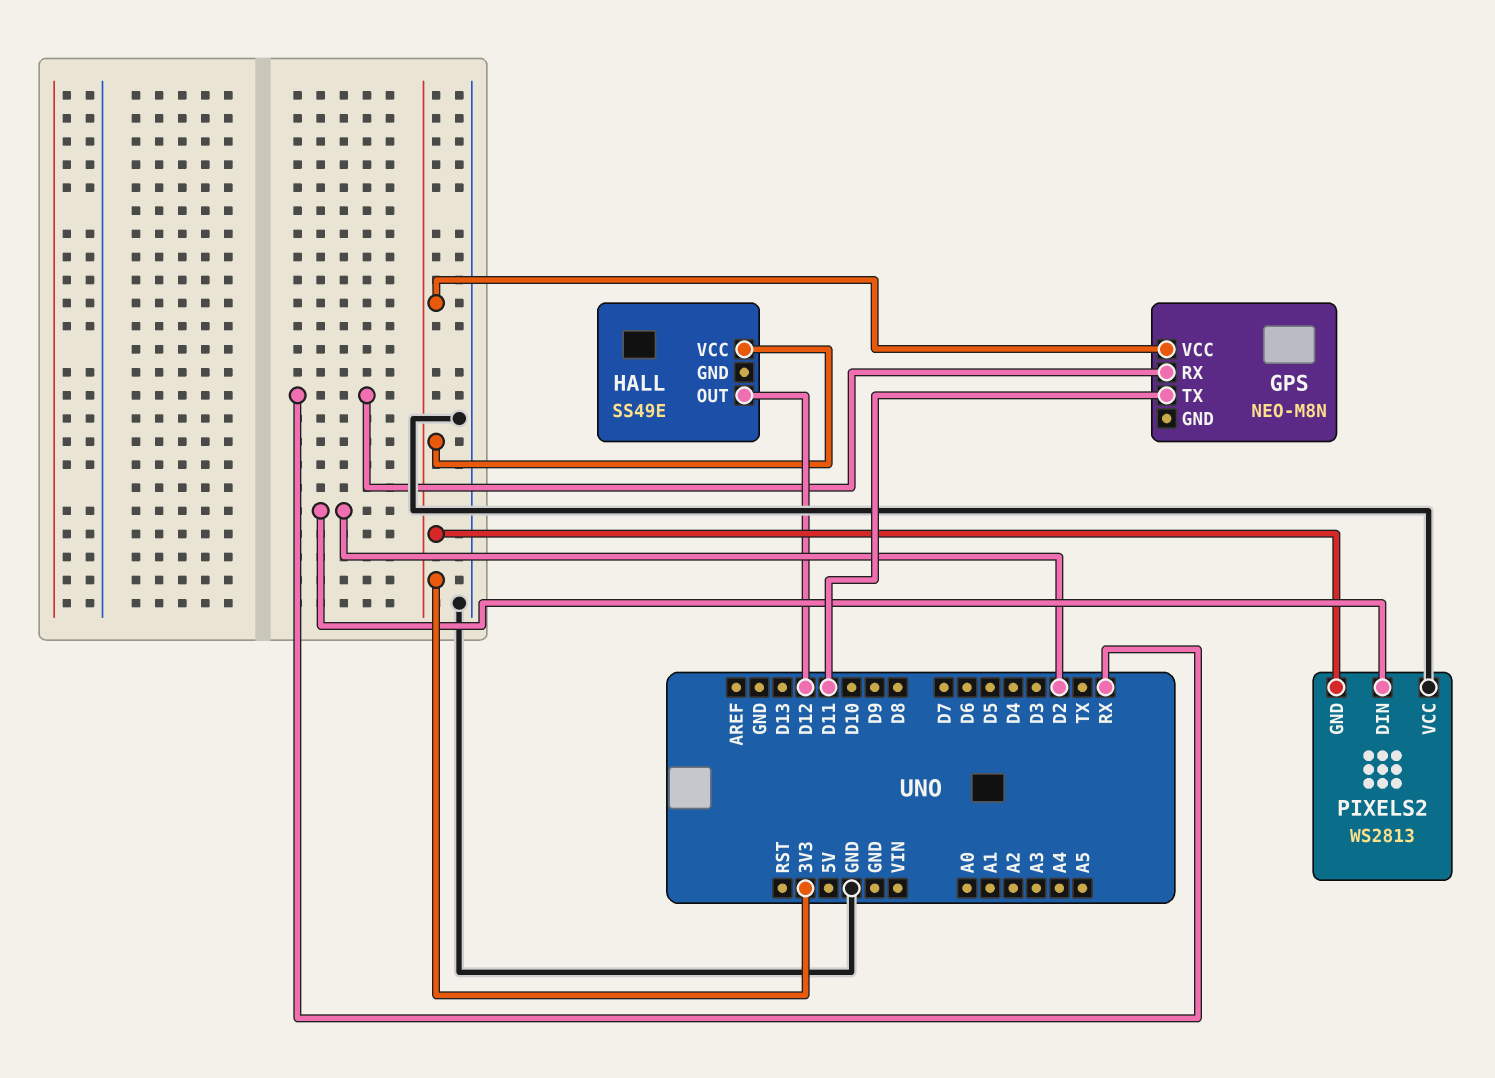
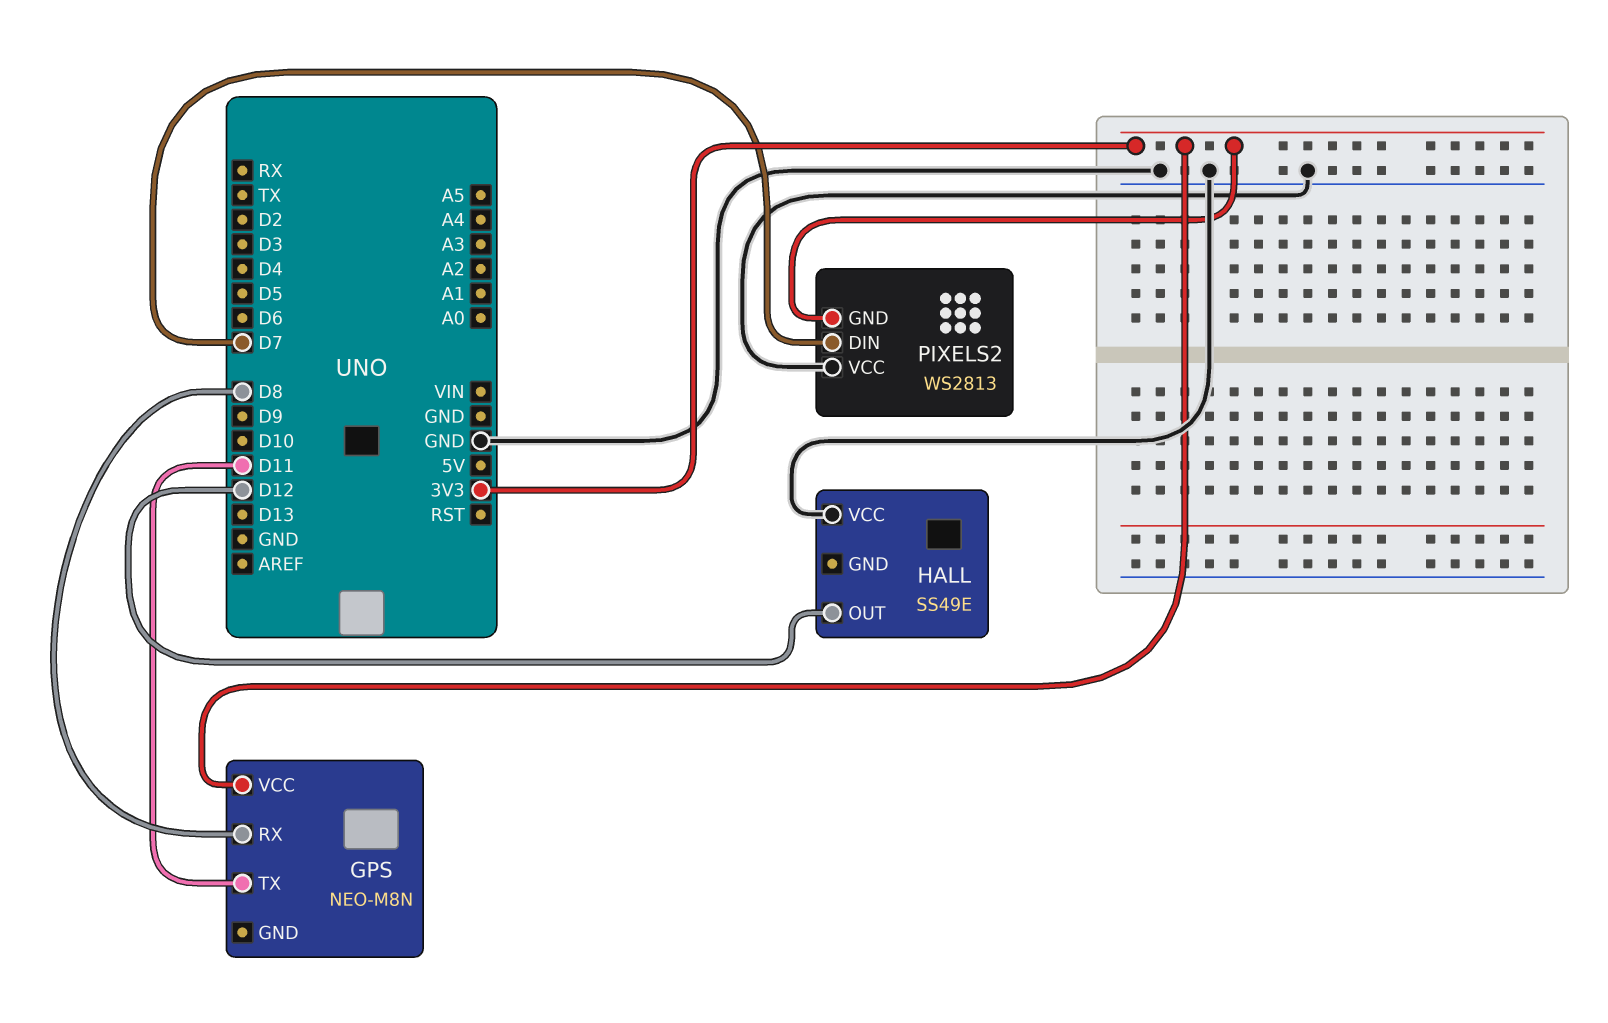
GPS pin RX: RX -> D8
HALL pin VCC: 3V3 -> GND
PIXELS2 pin DIN: D2 -> D7

